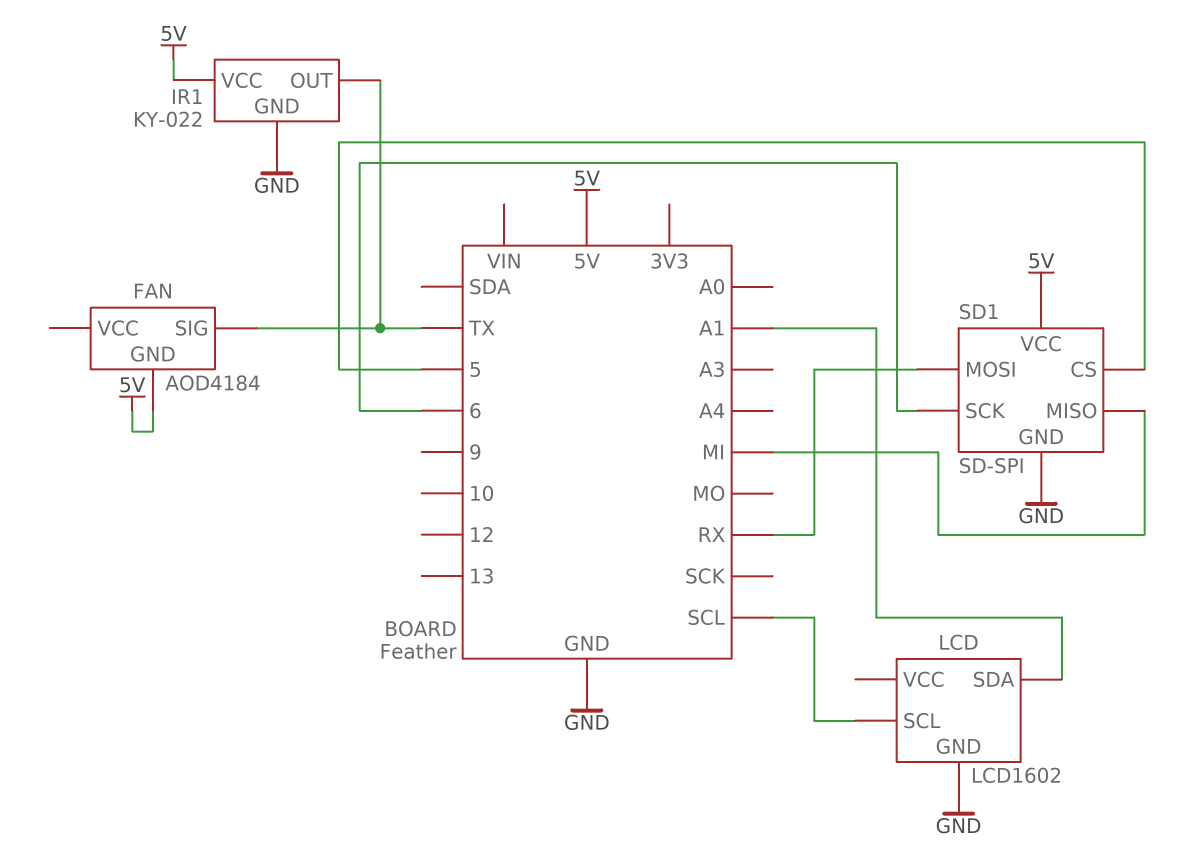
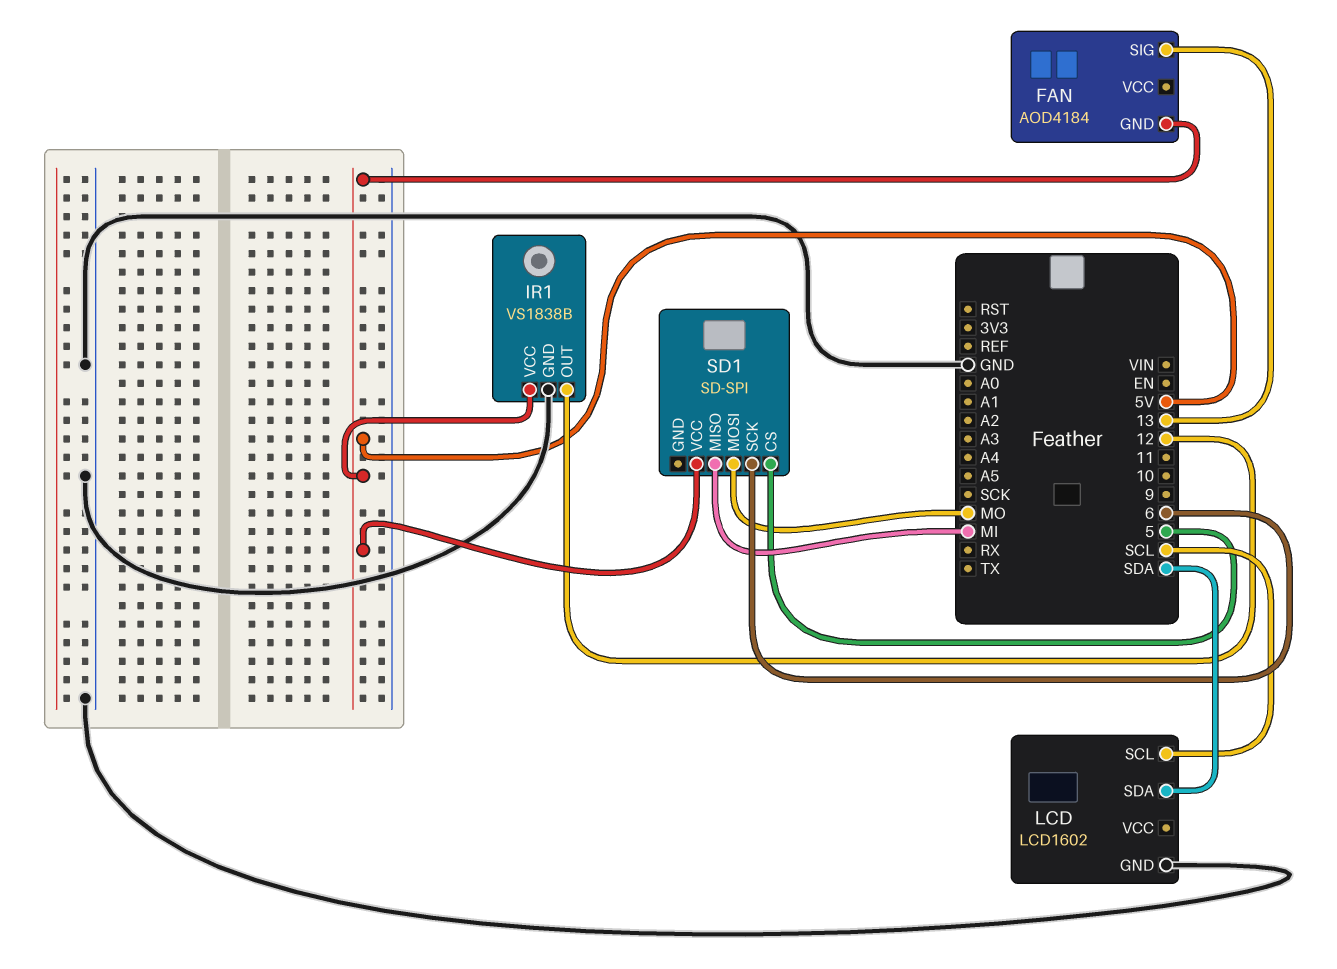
FAN pin SIG: TX -> 13
IR1: KY-022 -> VS1838B
IR1 pin OUT: TX -> 12
LCD pin SDA: A1 -> SDA
SD1 pin GND: GND -> none
SD1 pin MOSI: RX -> MO

